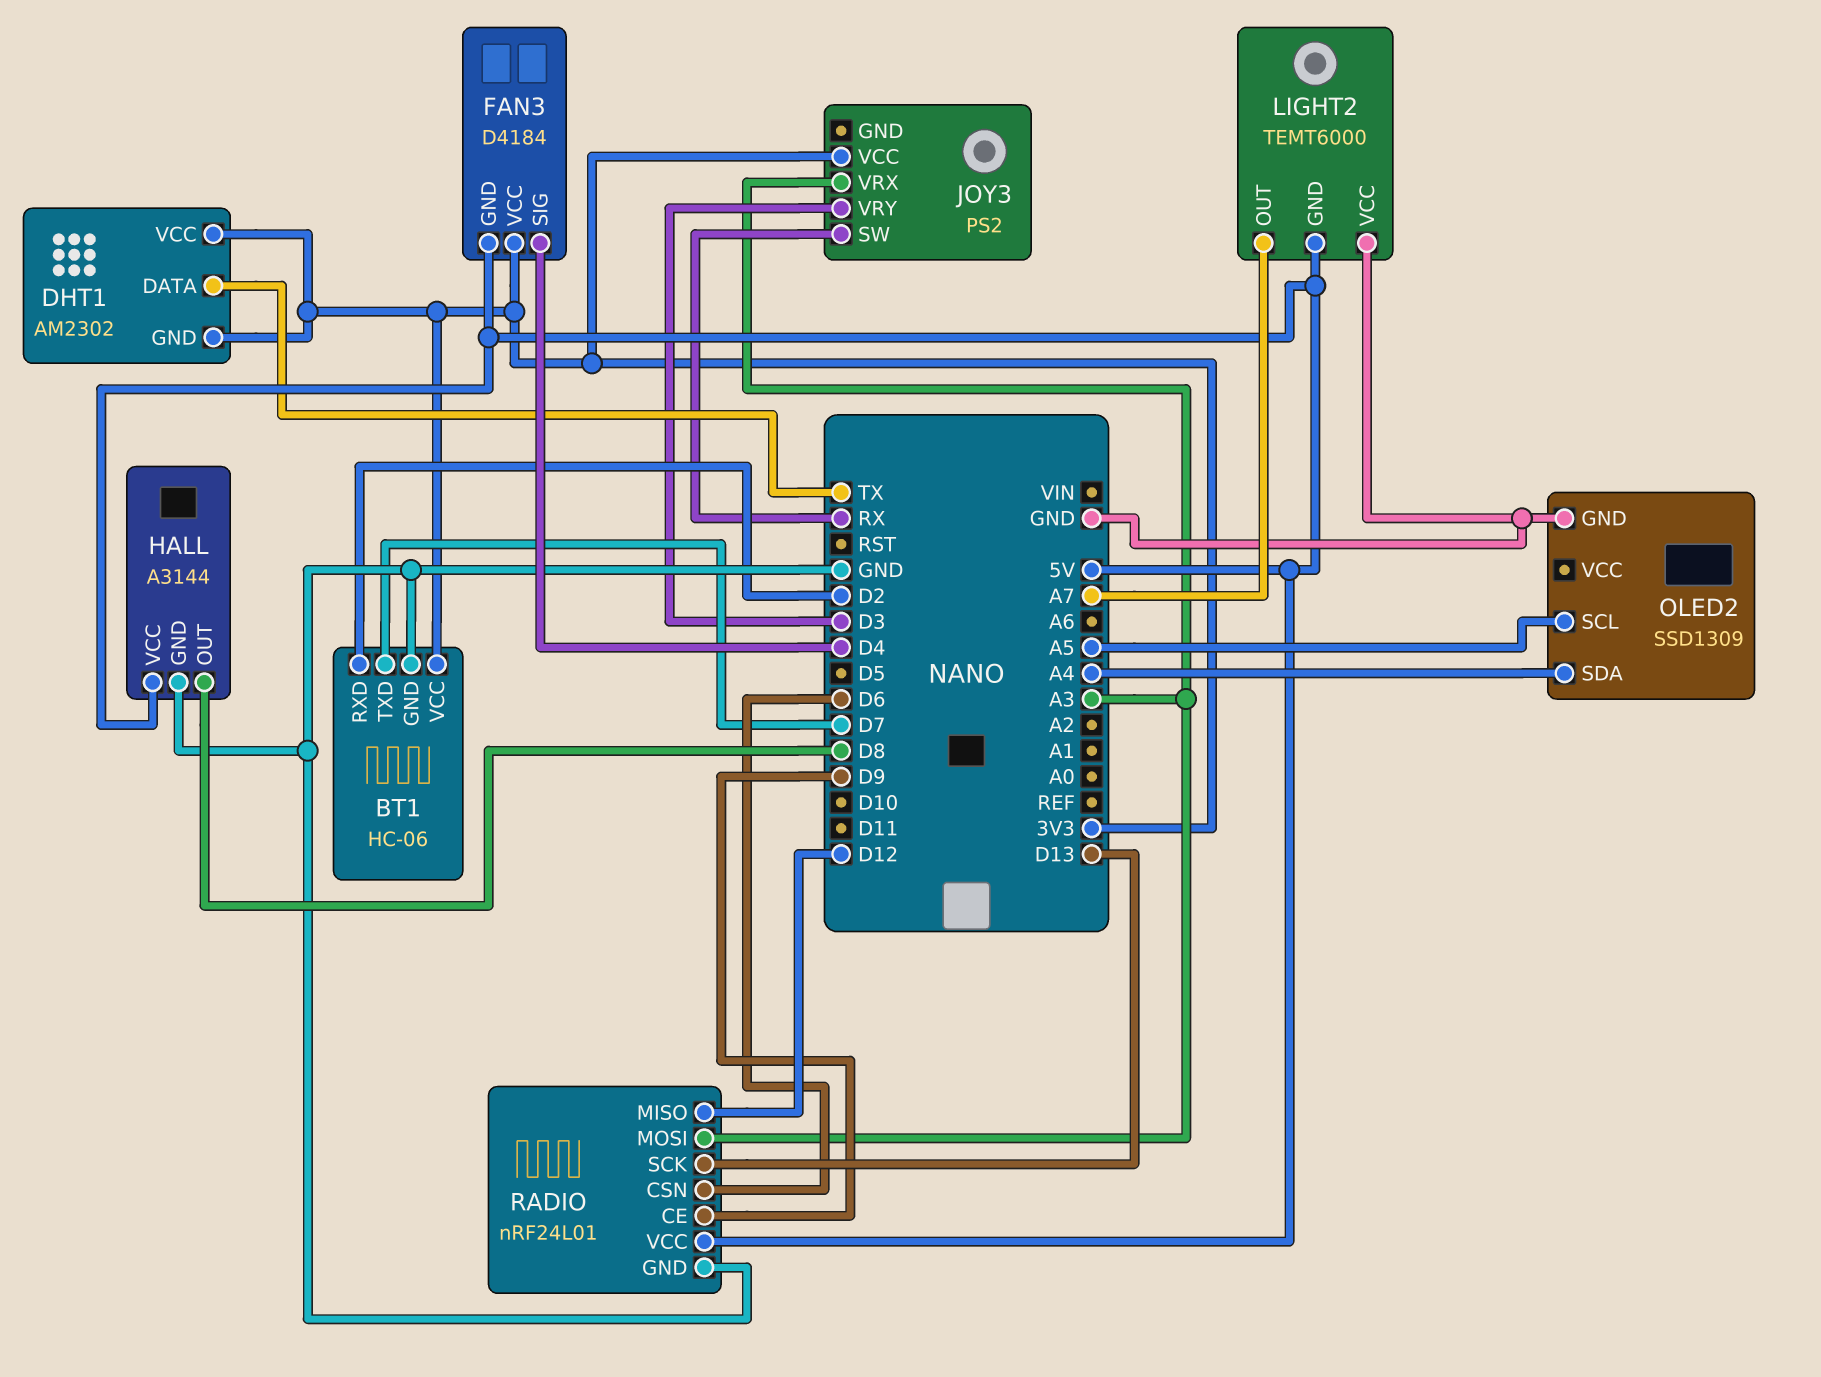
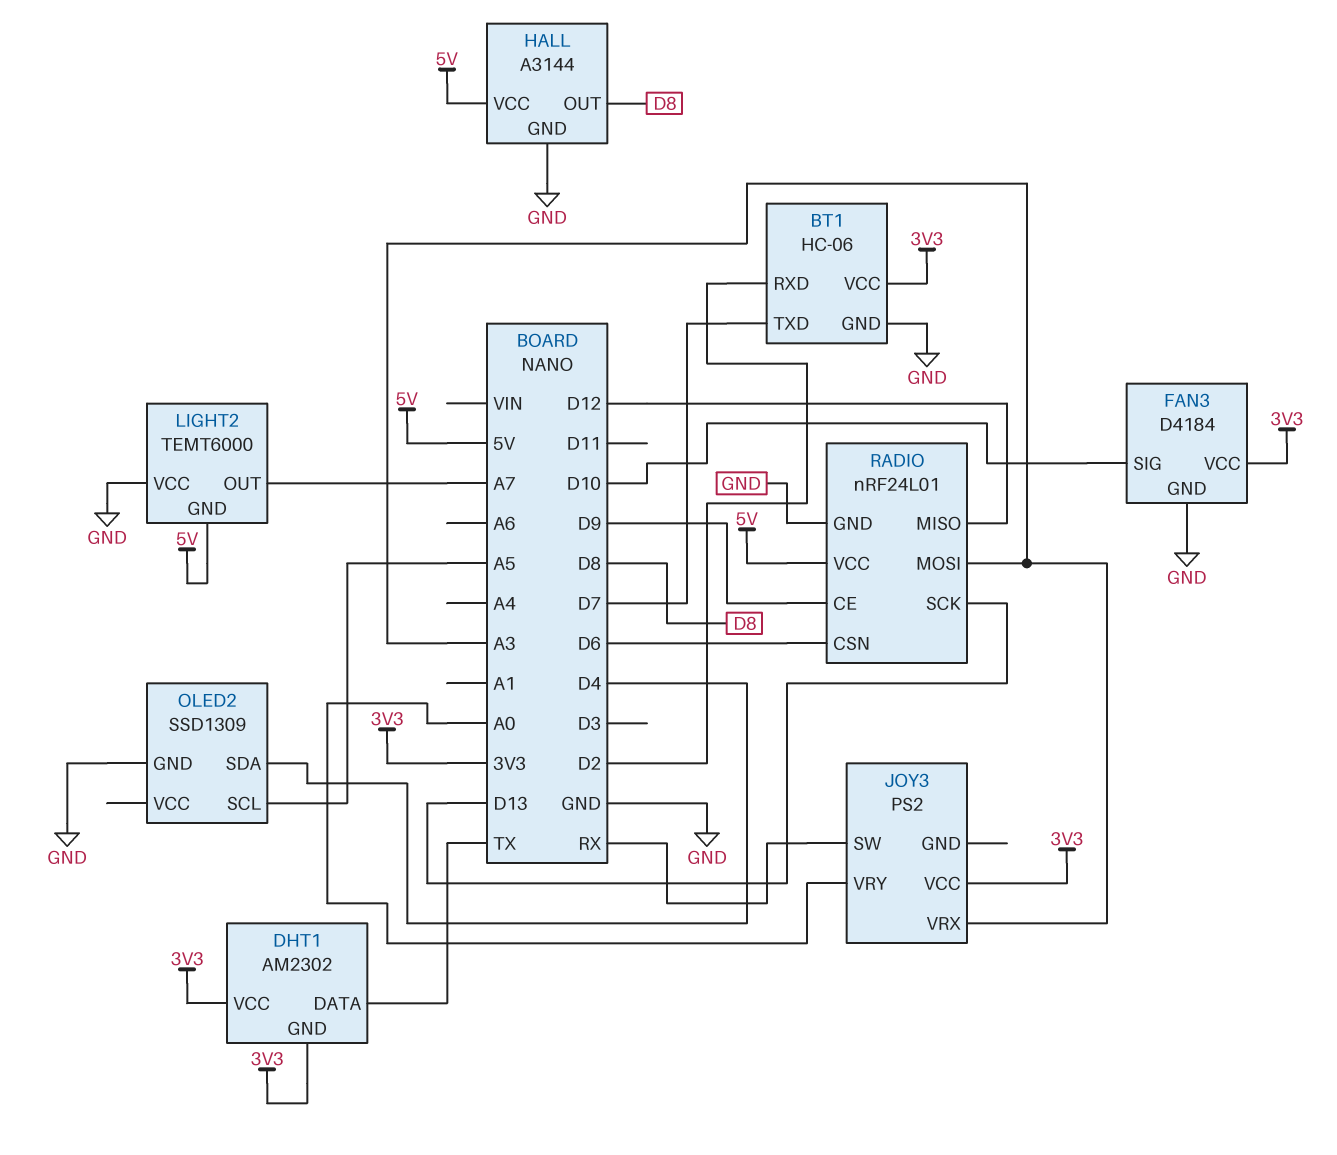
FAN3 pin GND: 5V -> GND
FAN3 pin SIG: D4 -> D10
JOY3 pin VRY: D3 -> A0
OLED2 pin SDA: A4 -> D4

